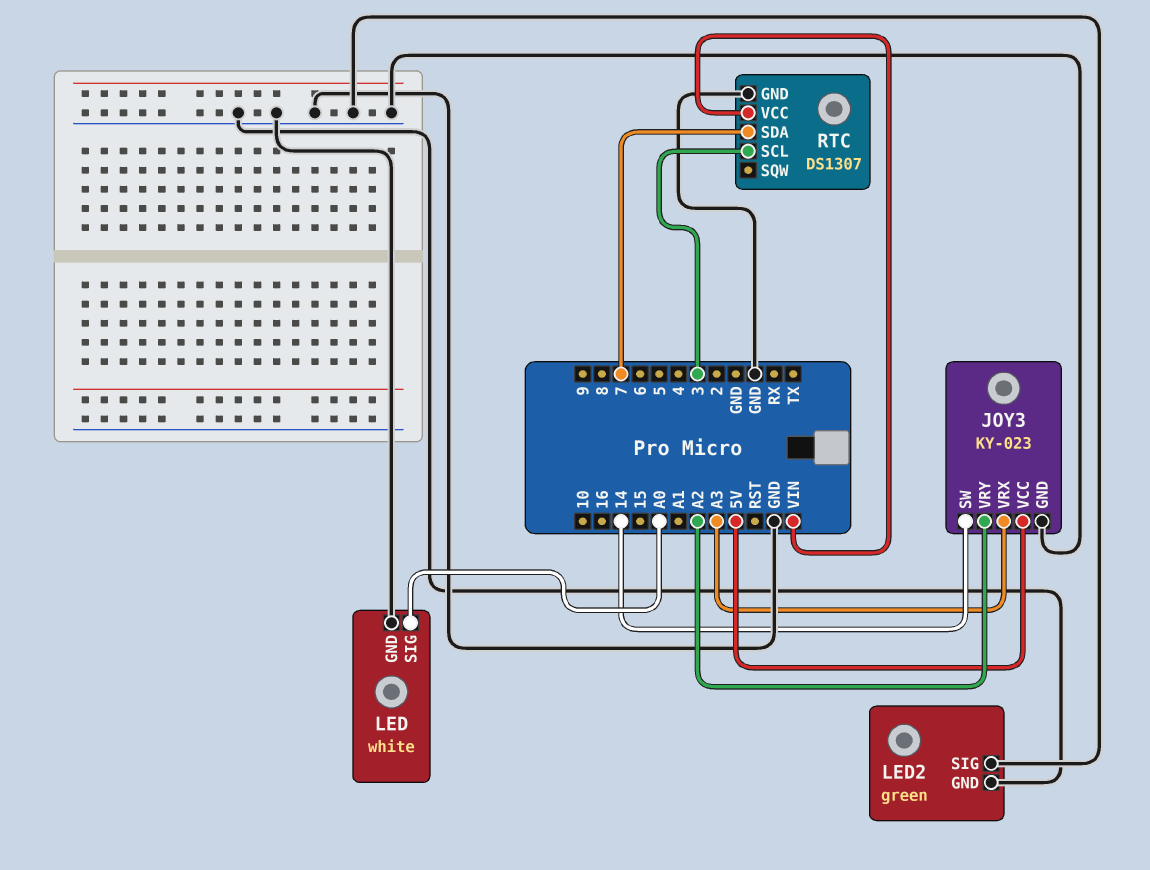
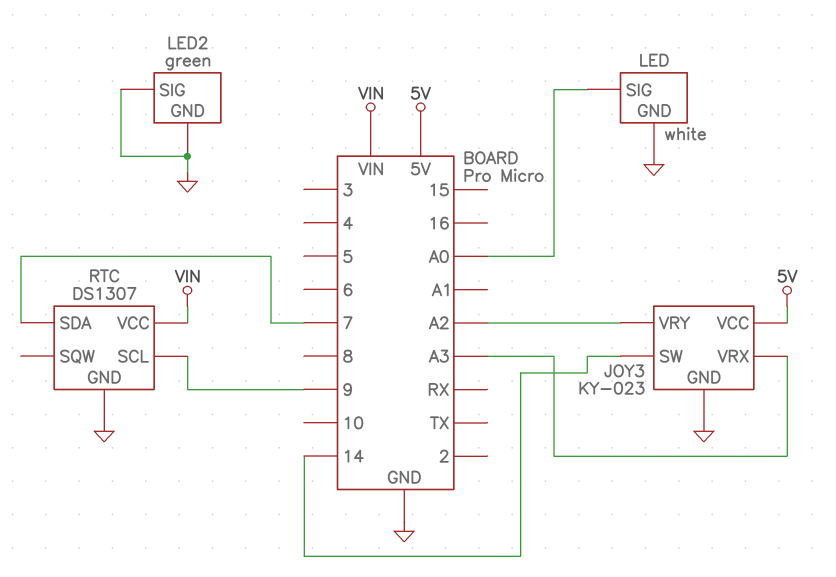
RTC pin SCL: 3 -> 9

